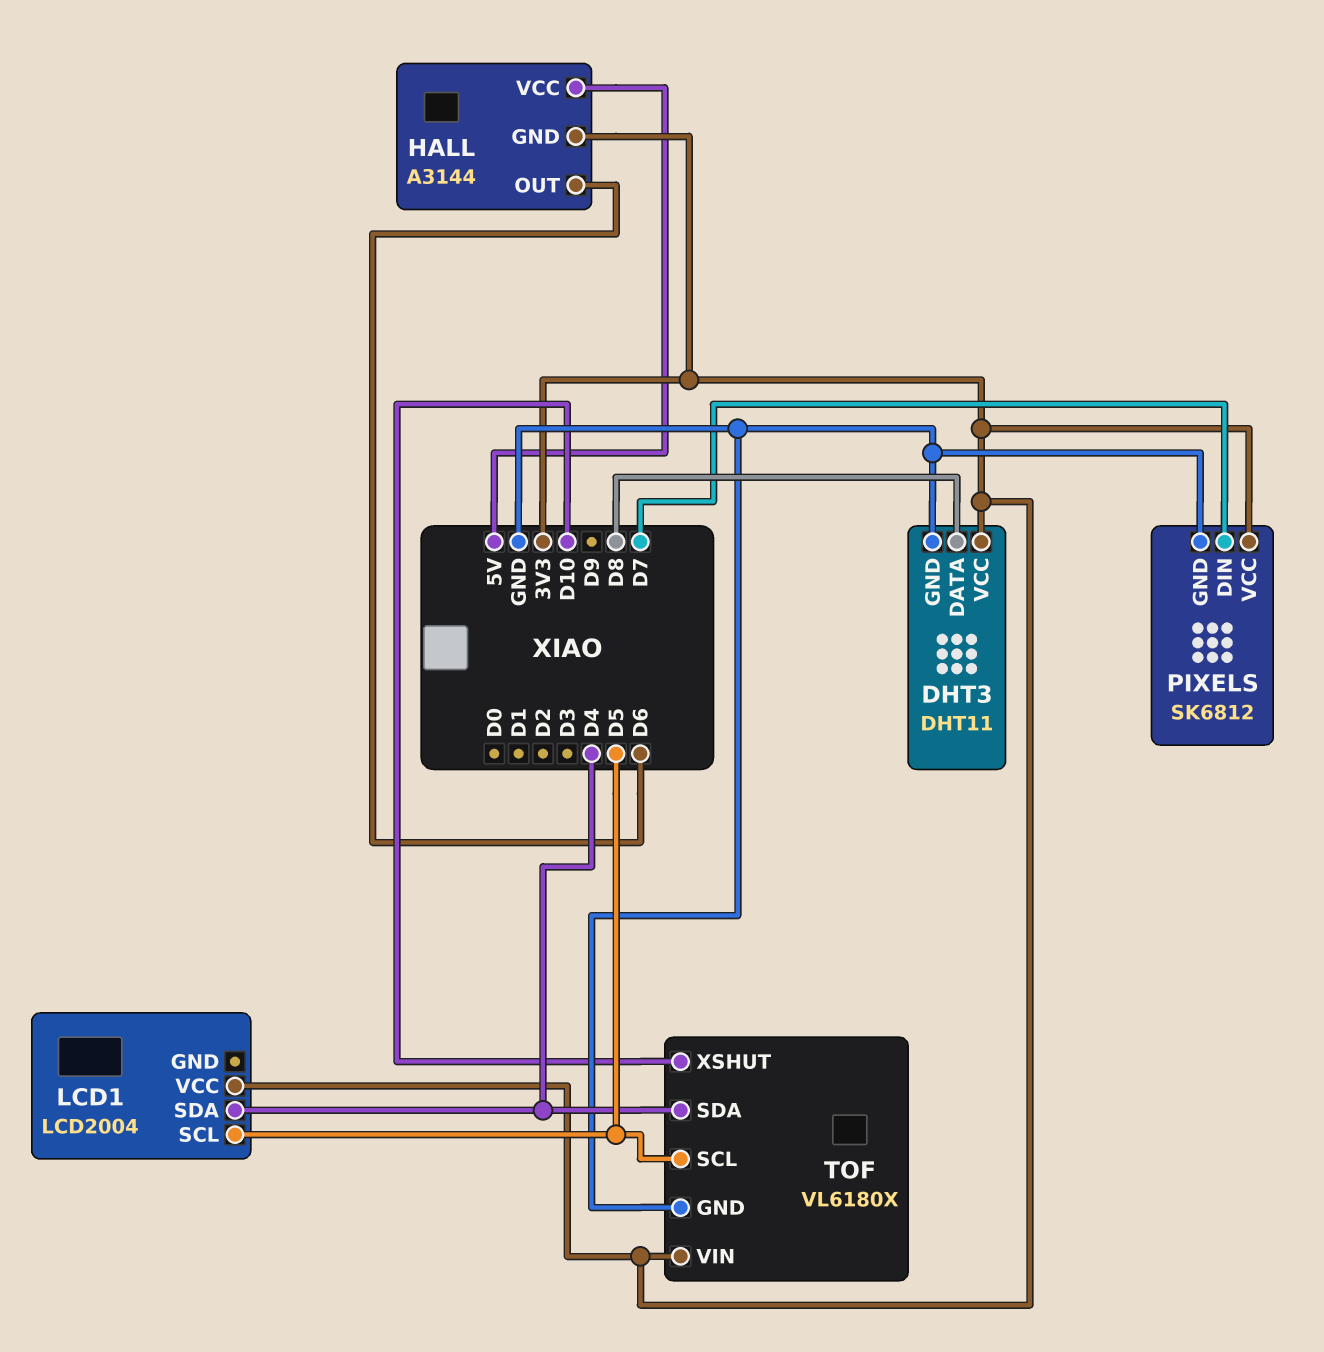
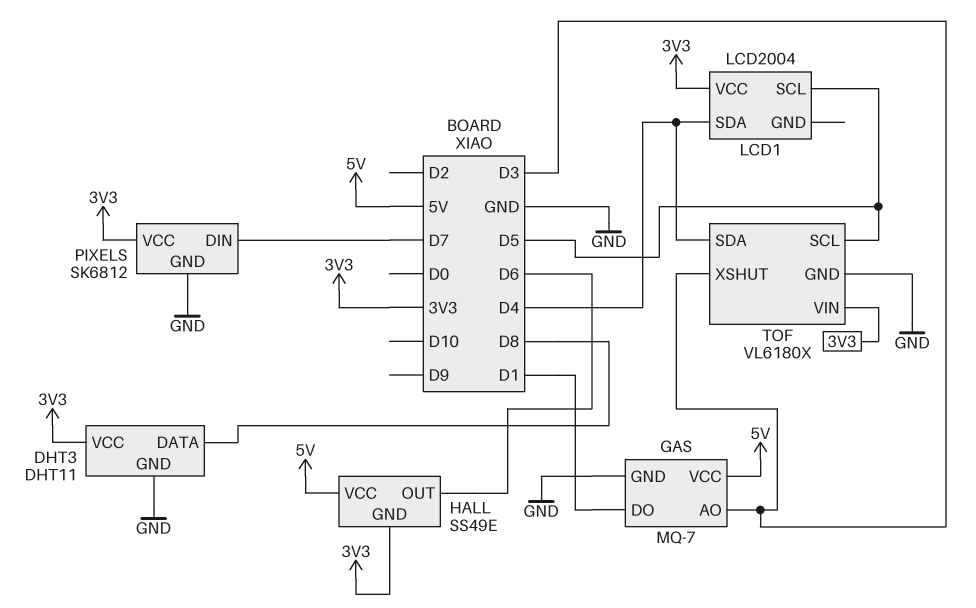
GAS: none -> MQ-7
GAS pin AO: none -> D3
GAS pin DO: none -> D1
GAS pin GND: none -> GND
GAS pin VCC: none -> 5V
HALL: A3144 -> SS49E
TOF pin XSHUT: D10 -> D3

